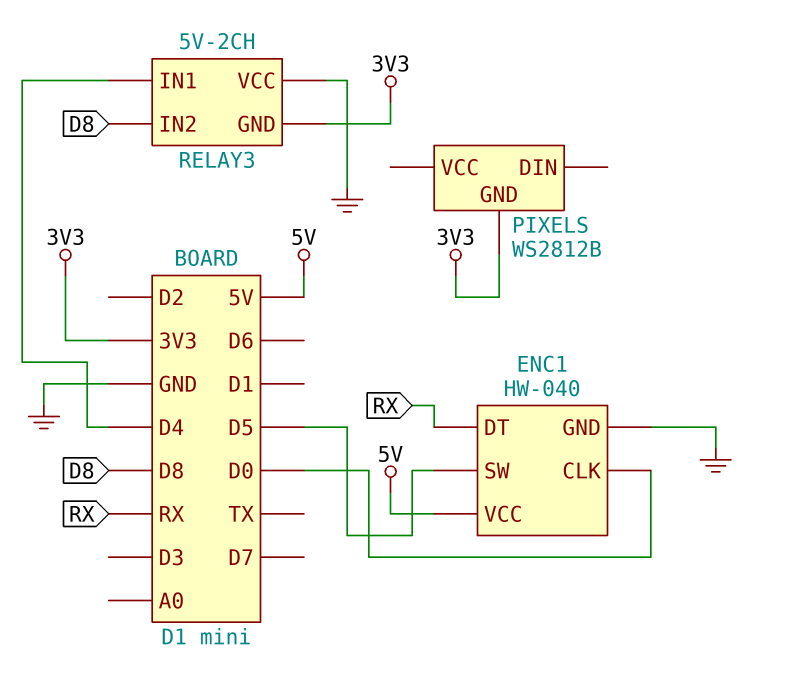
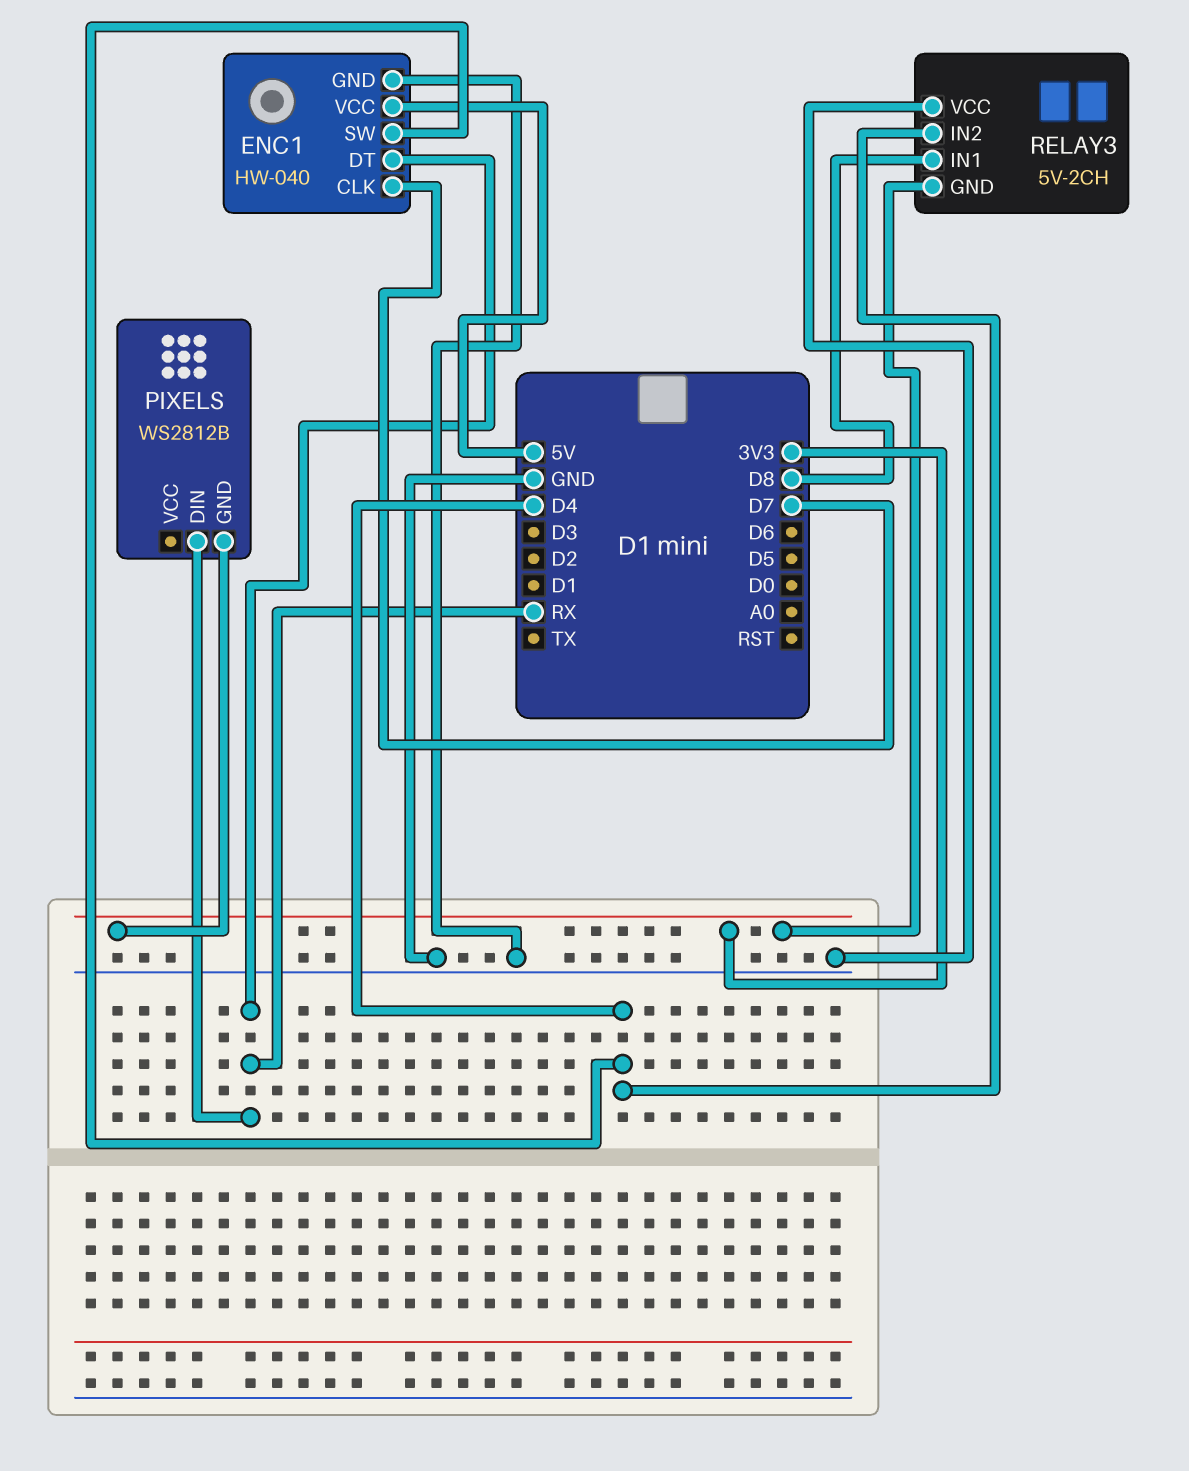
ENC1 pin CLK: D0 -> D7
ENC1 pin SW: D5 -> D4
PIXELS pin DIN: none -> RX
RELAY3 pin IN1: D4 -> D8
RELAY3 pin IN2: D8 -> D4

